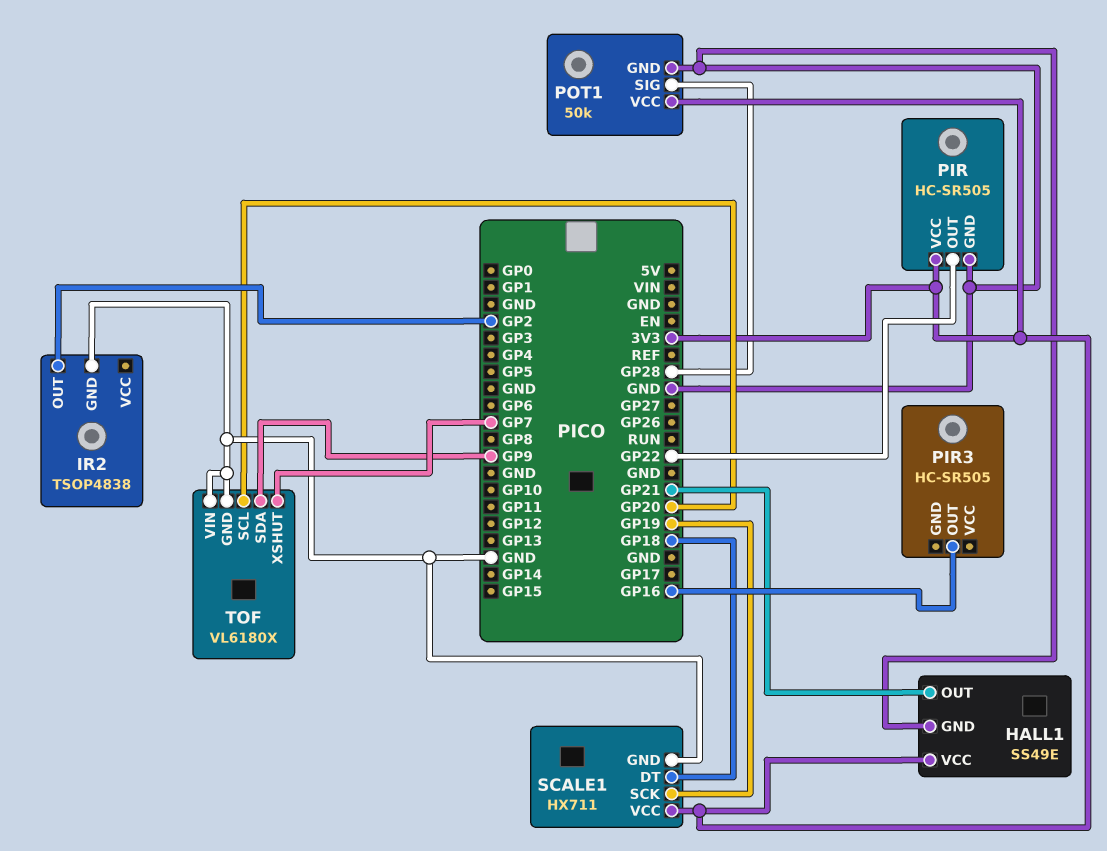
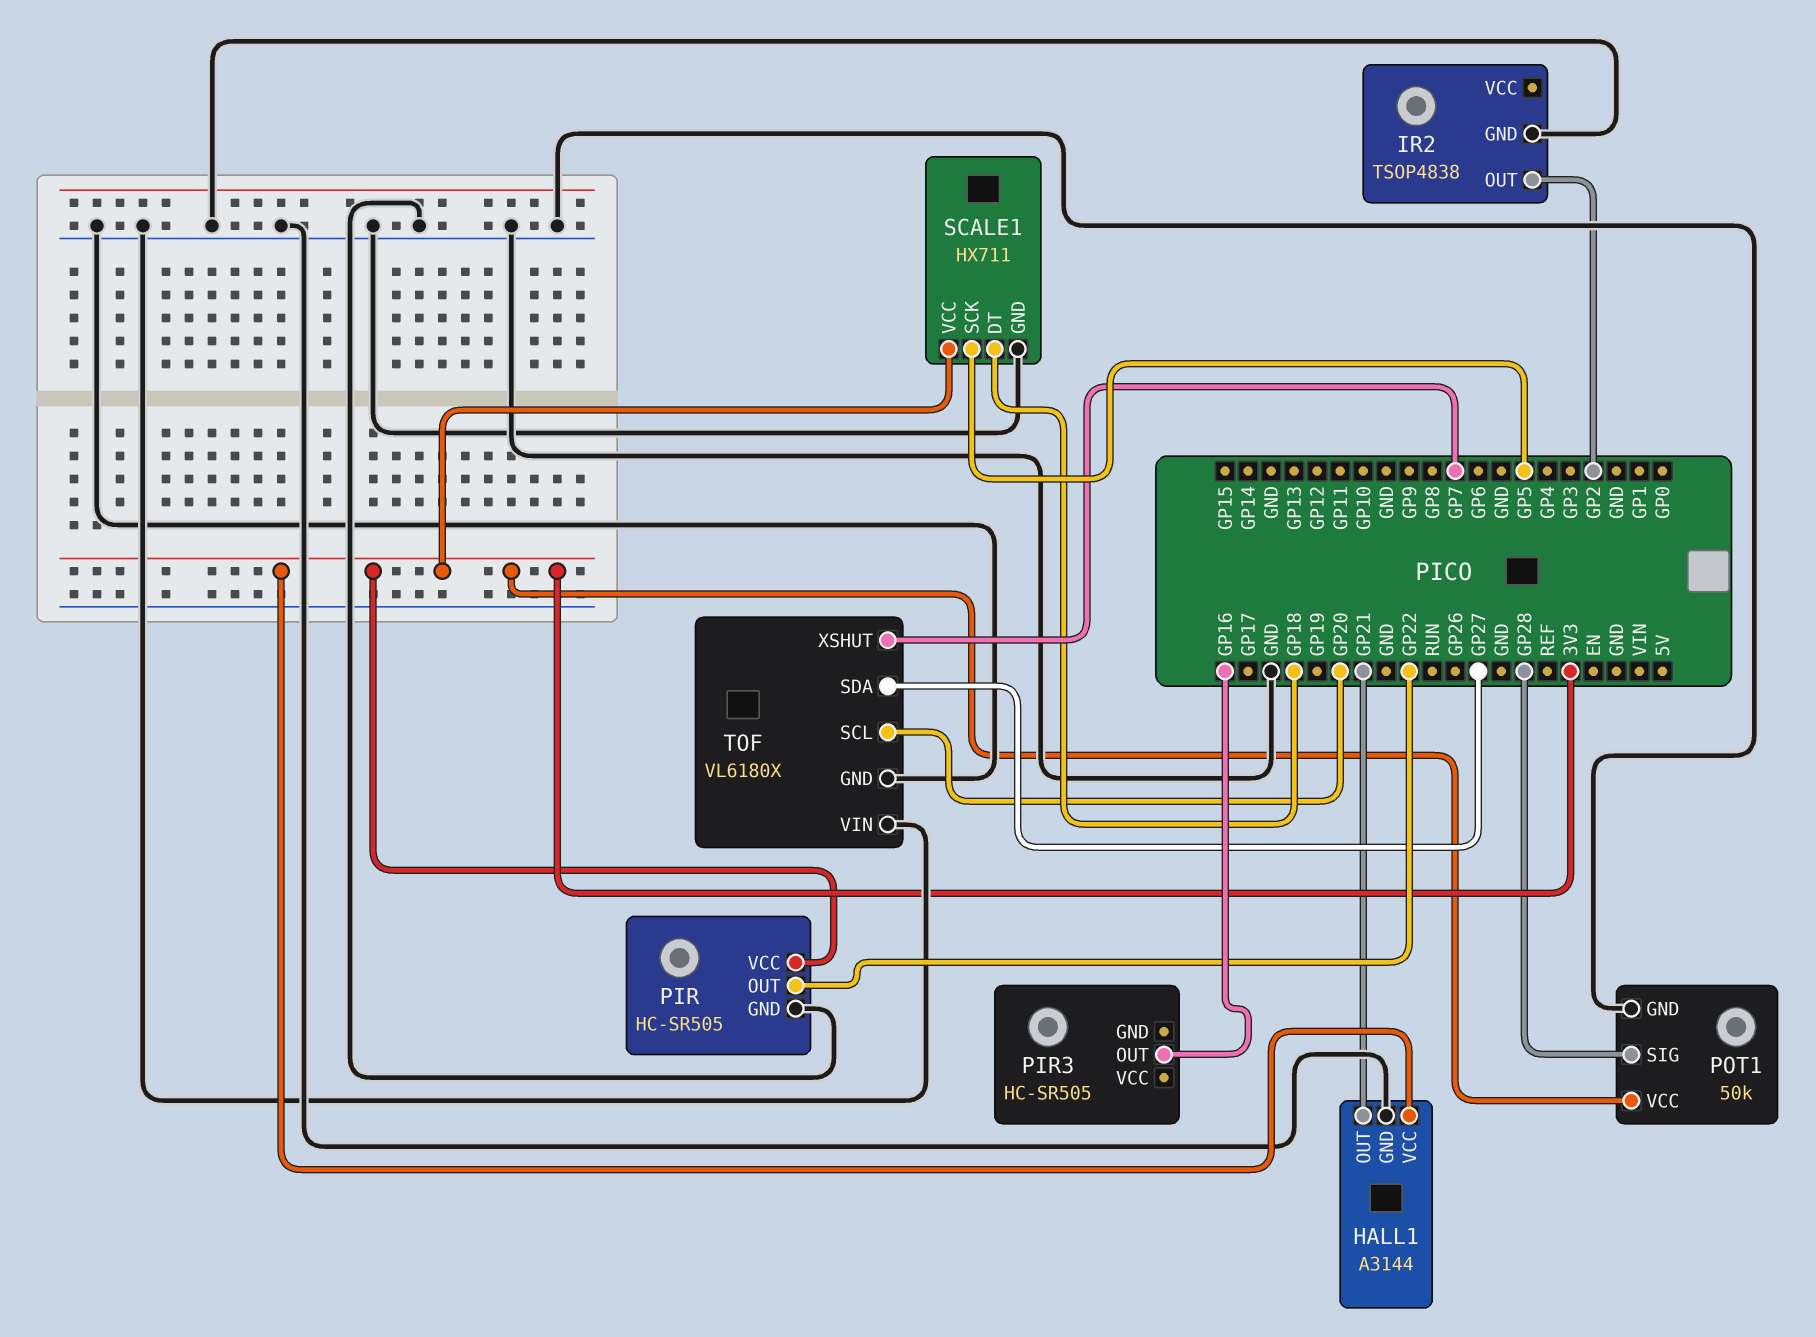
HALL1: SS49E -> A3144
SCALE1 pin SCK: GP19 -> GP5
TOF pin SDA: GP9 -> GP27

